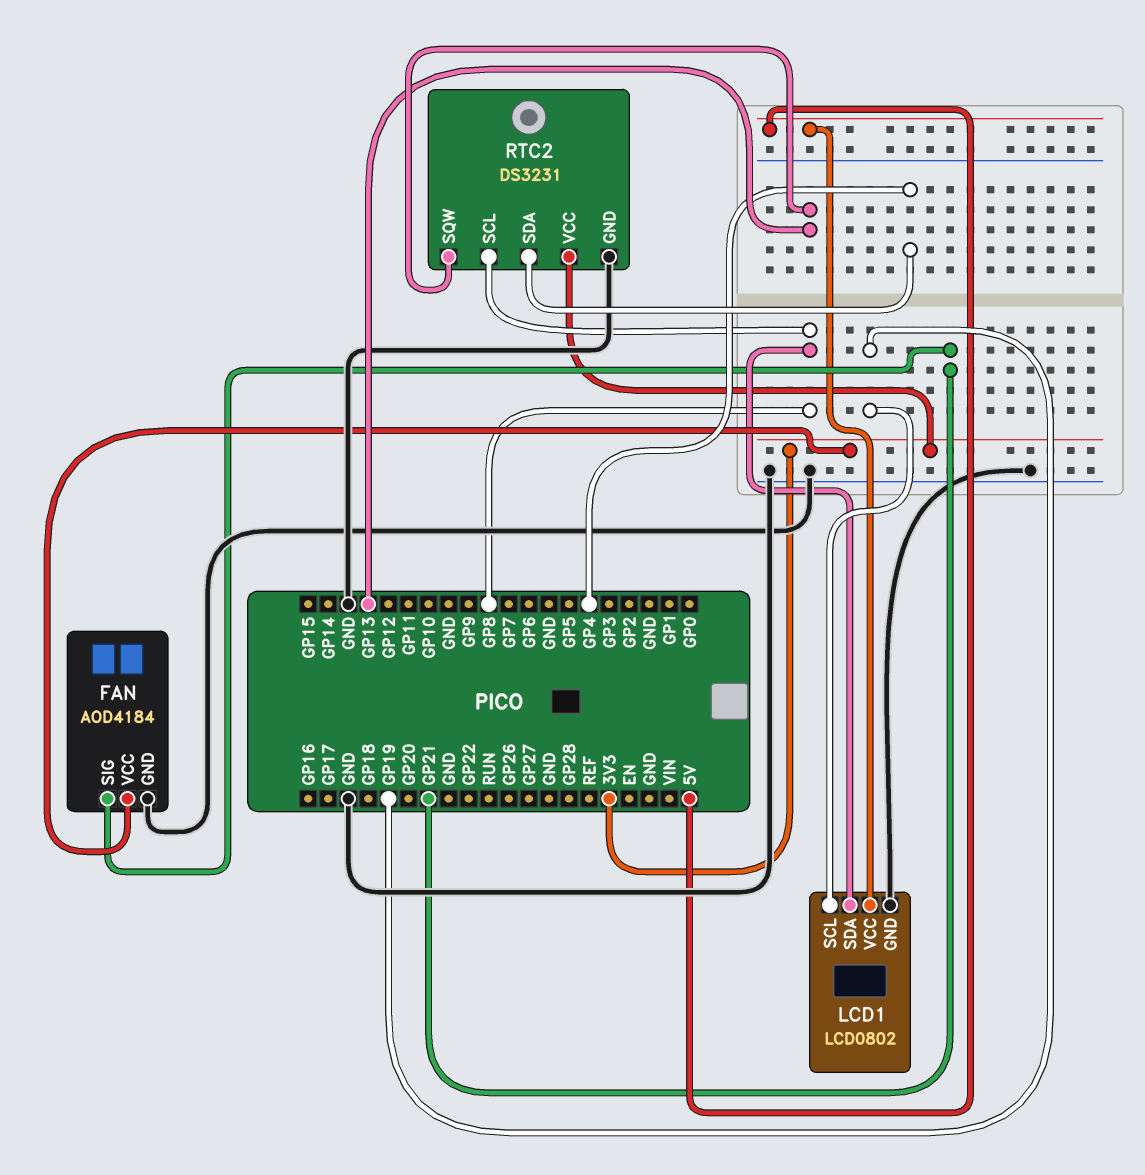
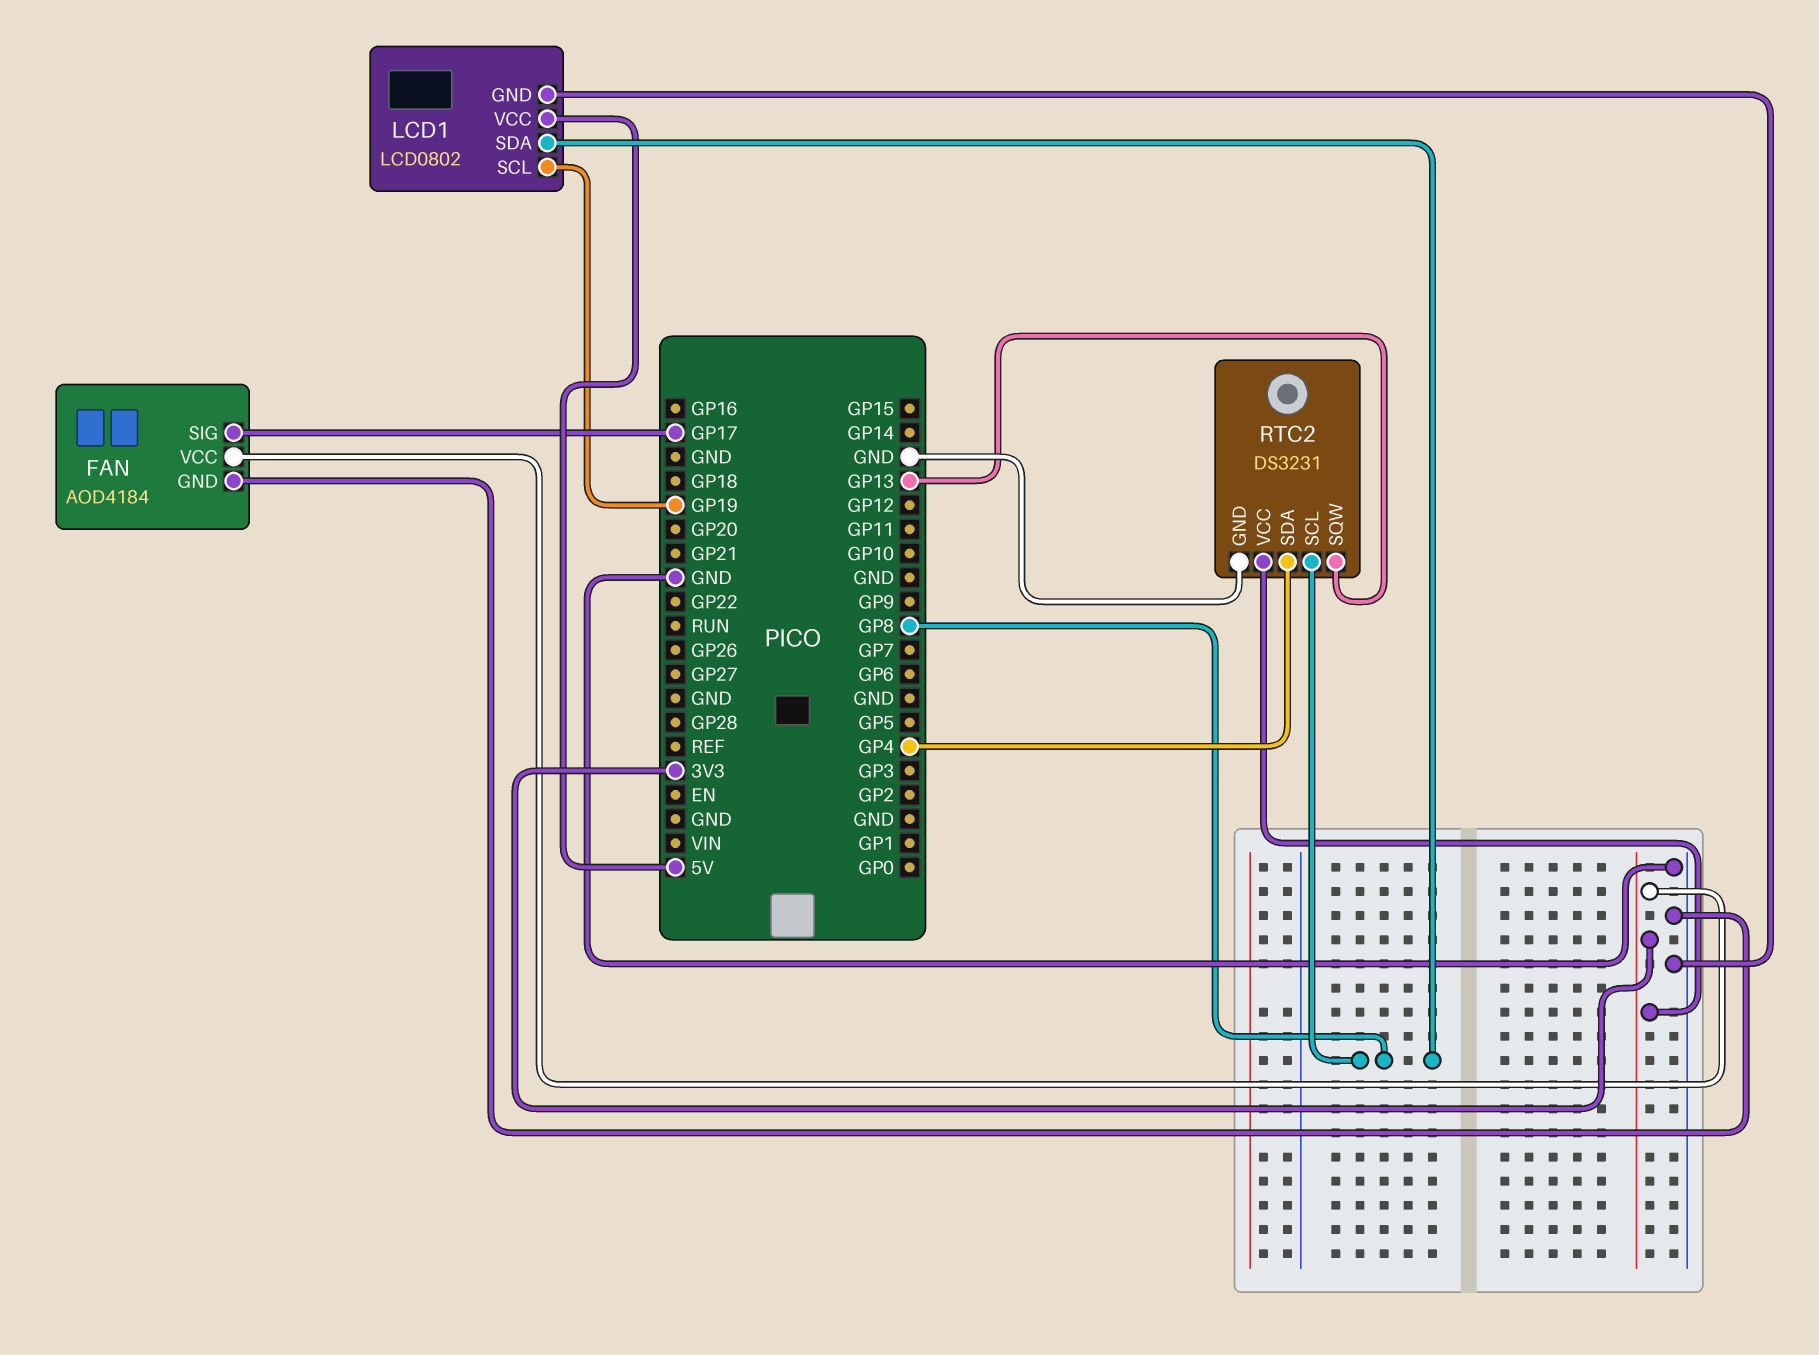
FAN pin SIG: GP21 -> GP17

